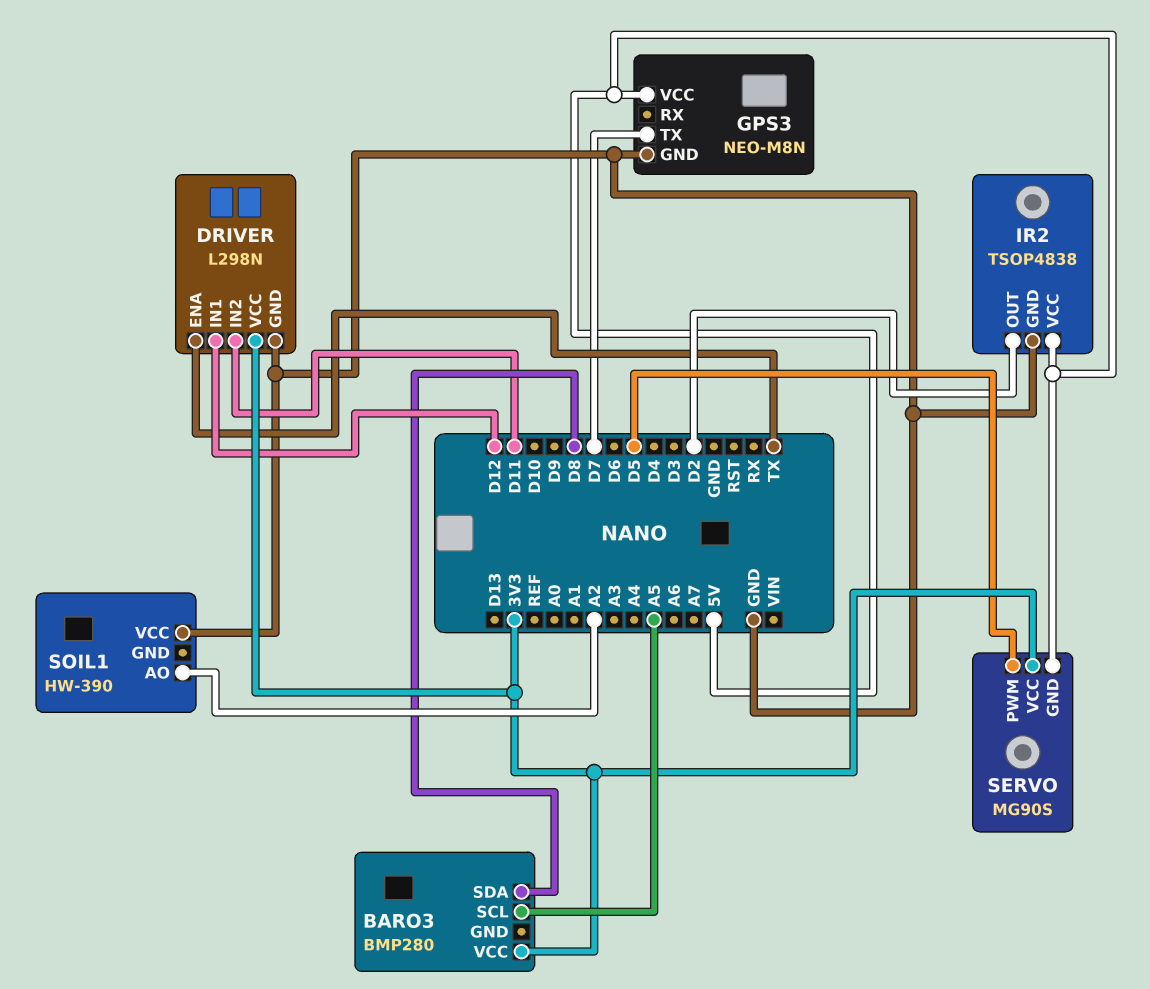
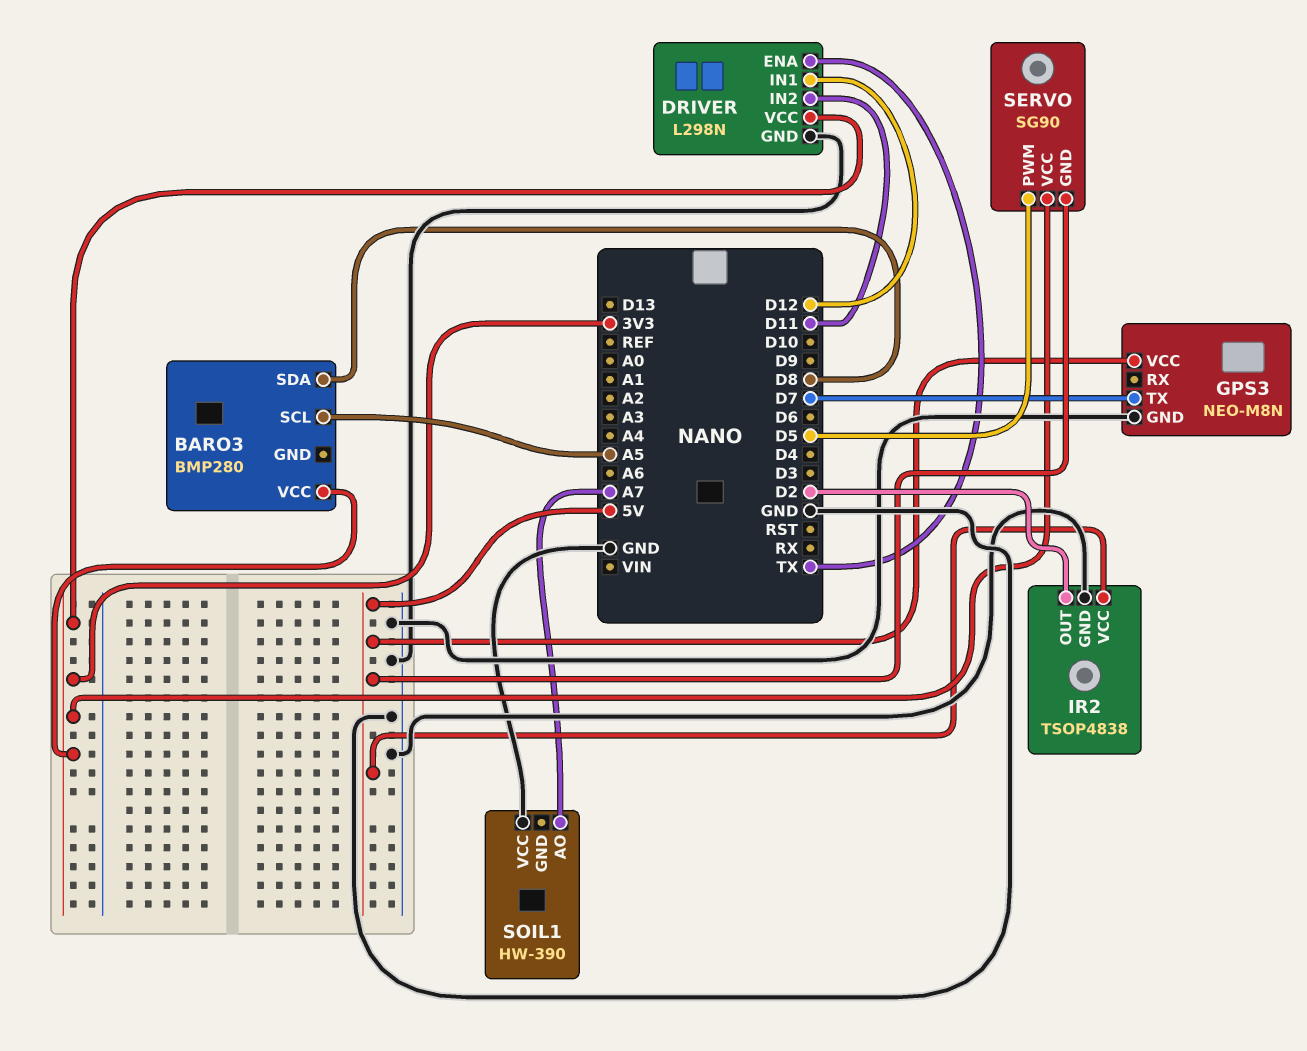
SERVO: MG90S -> SG90
SOIL1 pin AO: A2 -> A7

